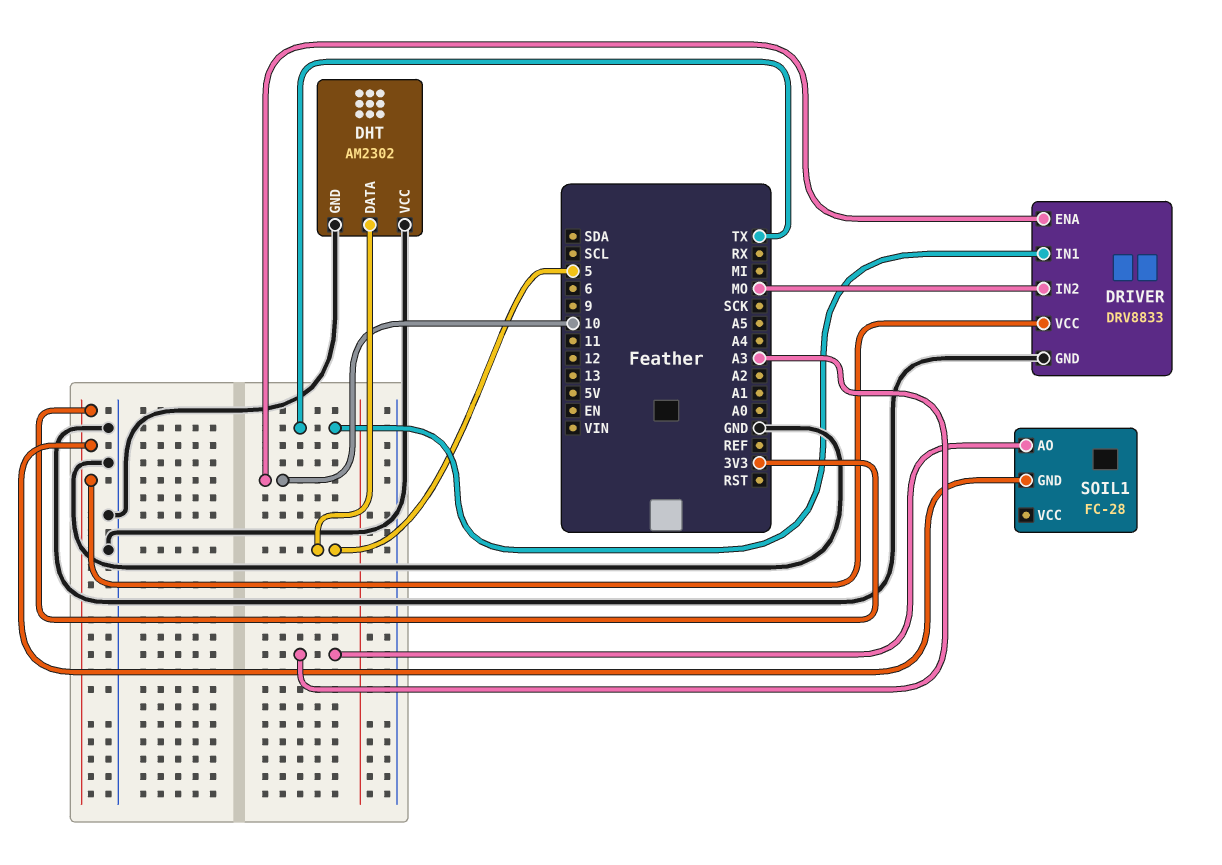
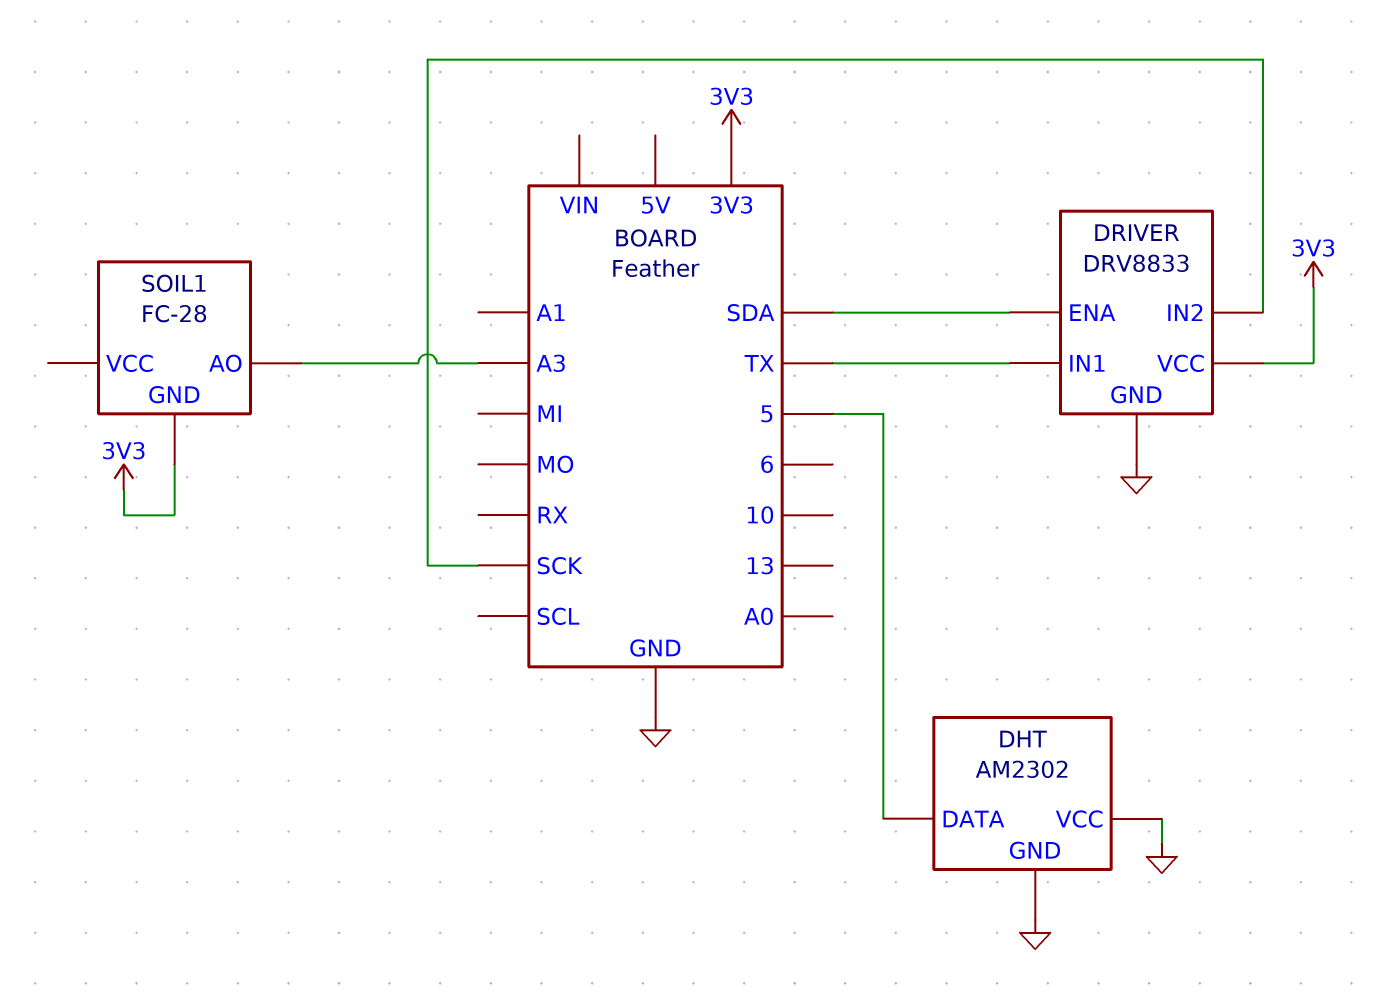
DRIVER pin ENA: 10 -> SDA
DRIVER pin IN2: MO -> SCK

